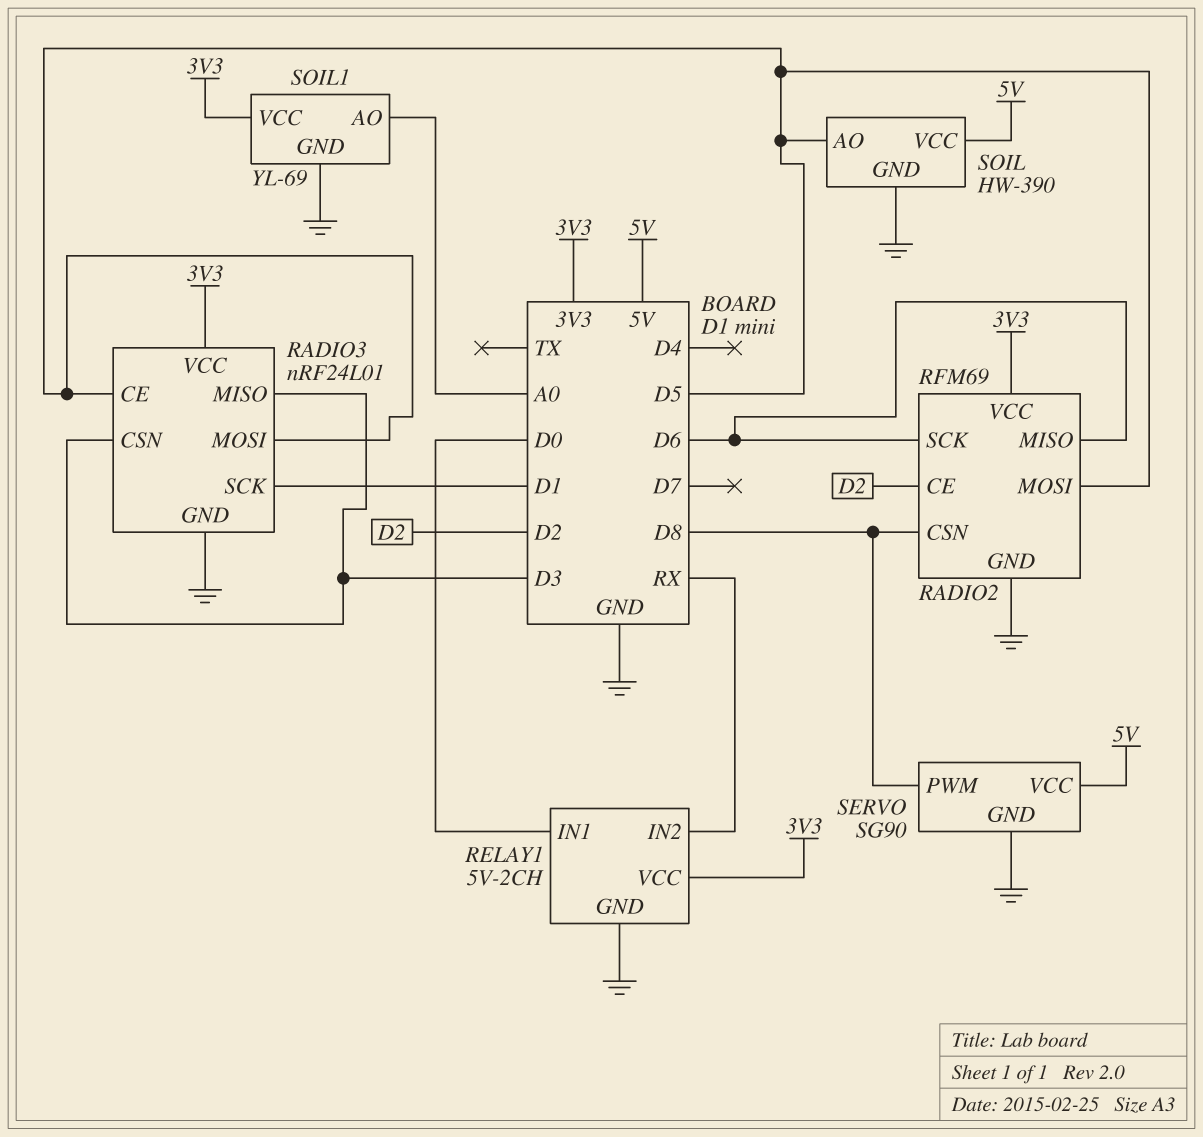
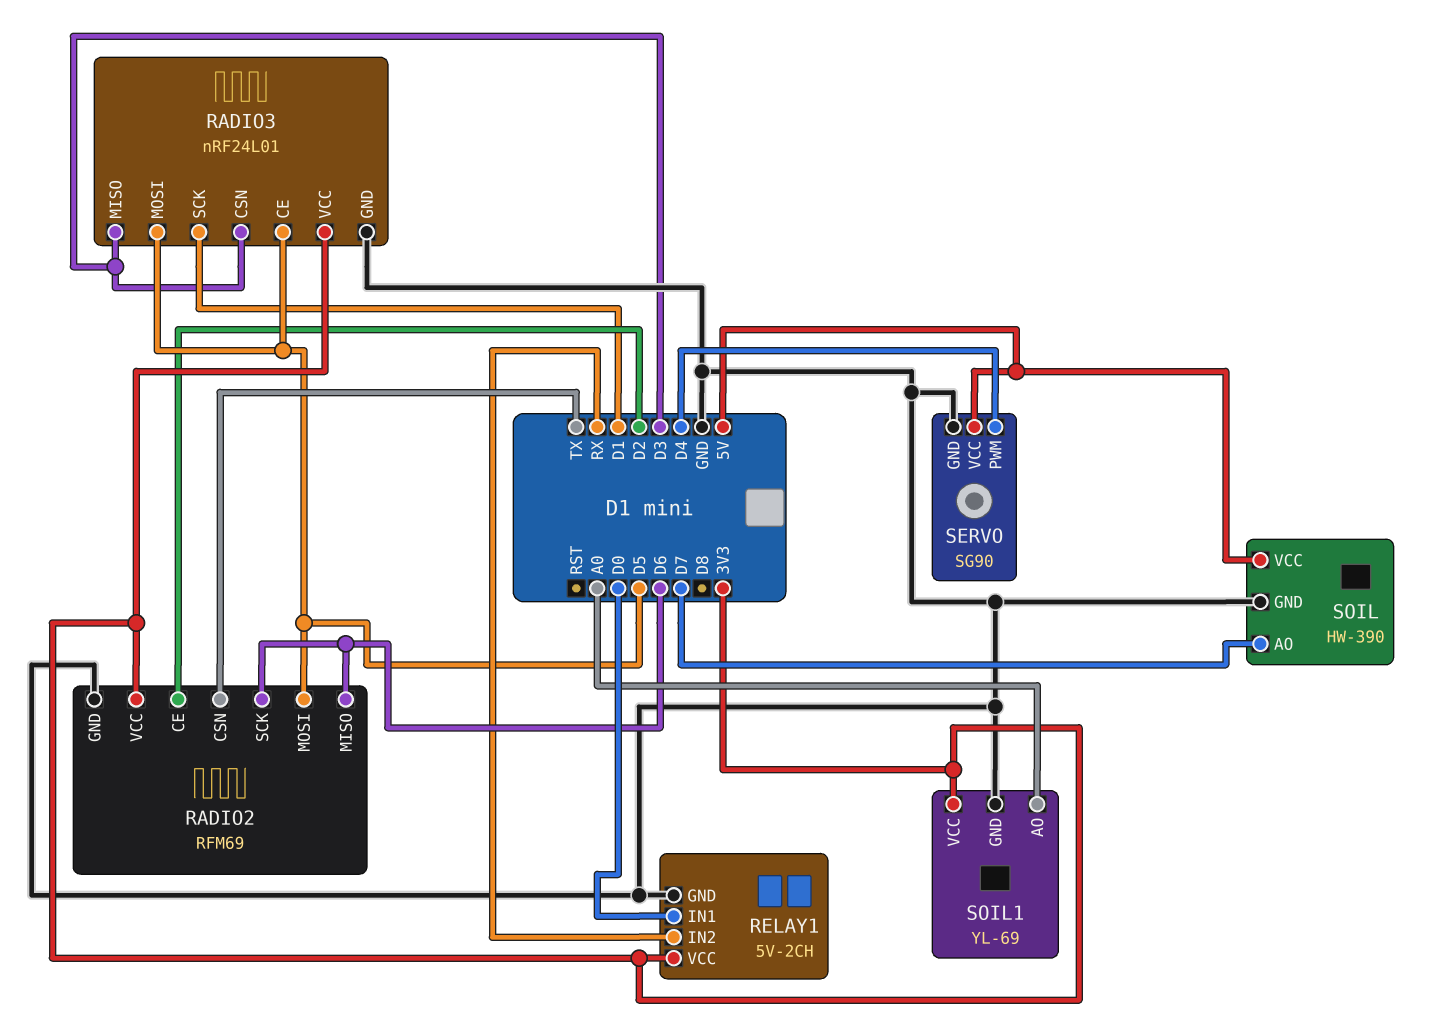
RADIO2 pin CSN: D8 -> TX
SERVO pin PWM: D8 -> D4
SOIL pin AO: D5 -> D7

